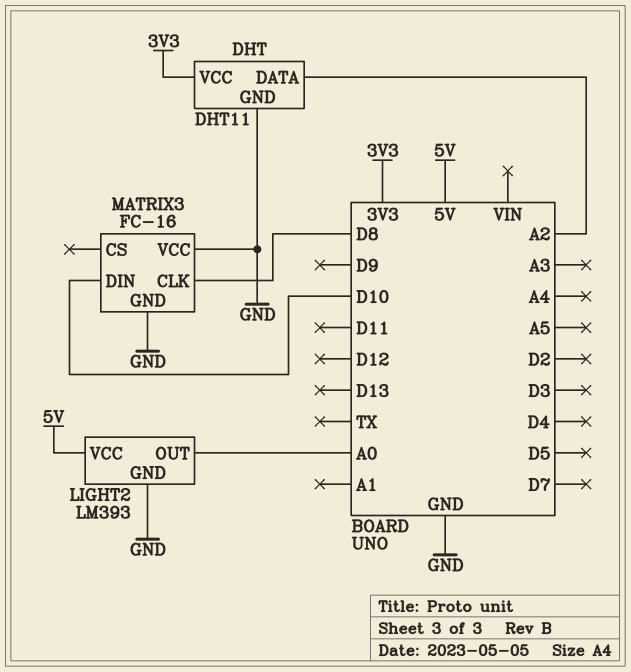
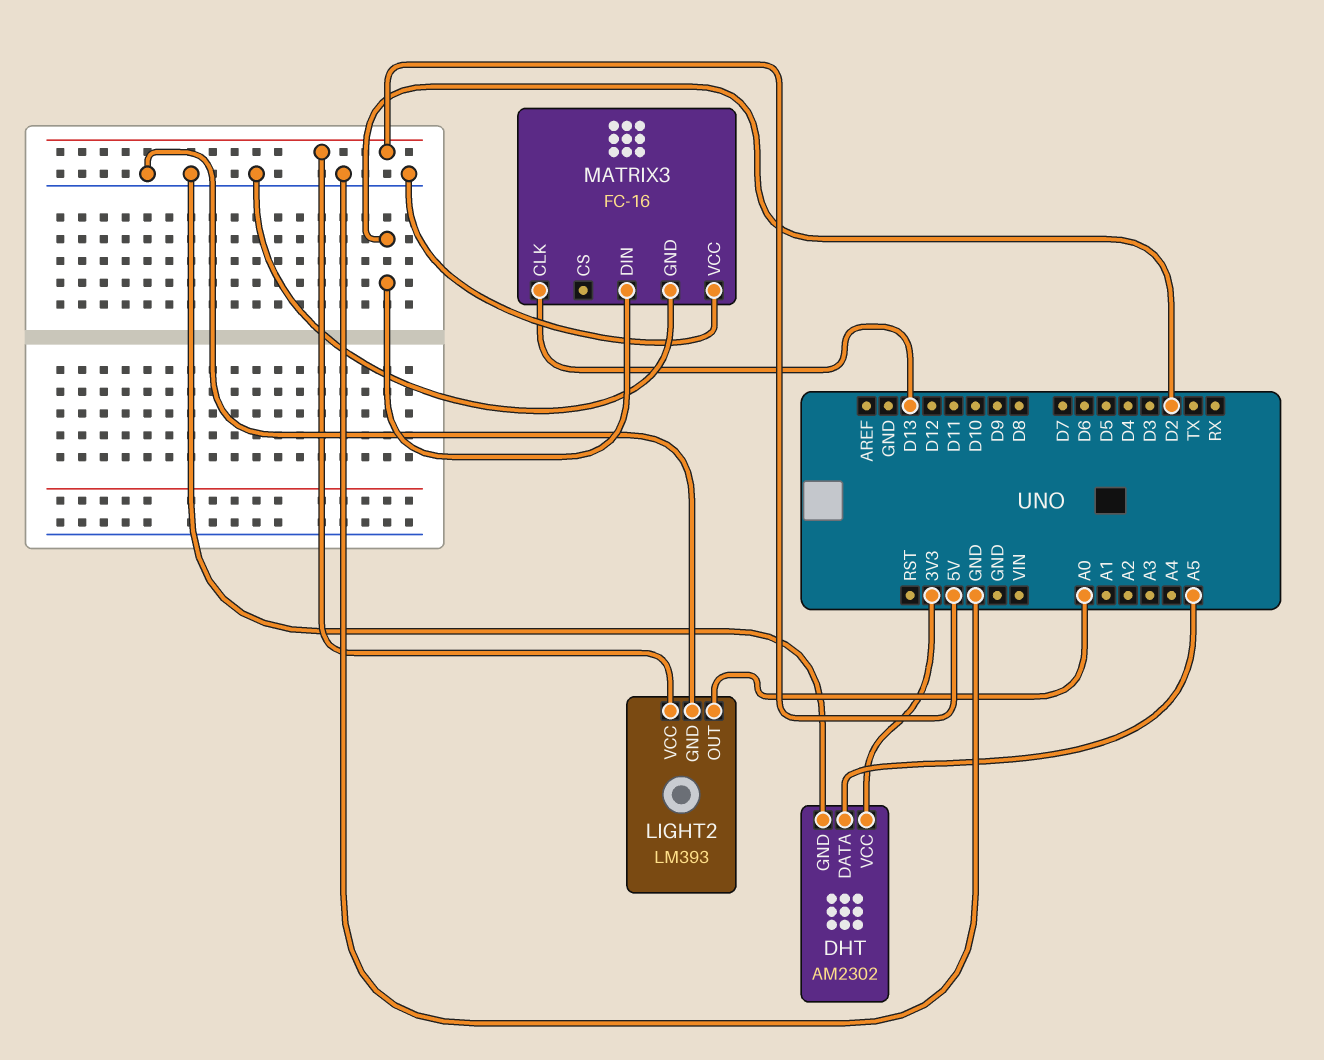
DHT: DHT11 -> AM2302
DHT pin DATA: A2 -> A5
MATRIX3 pin CLK: D8 -> D13
MATRIX3 pin DIN: D10 -> D2

